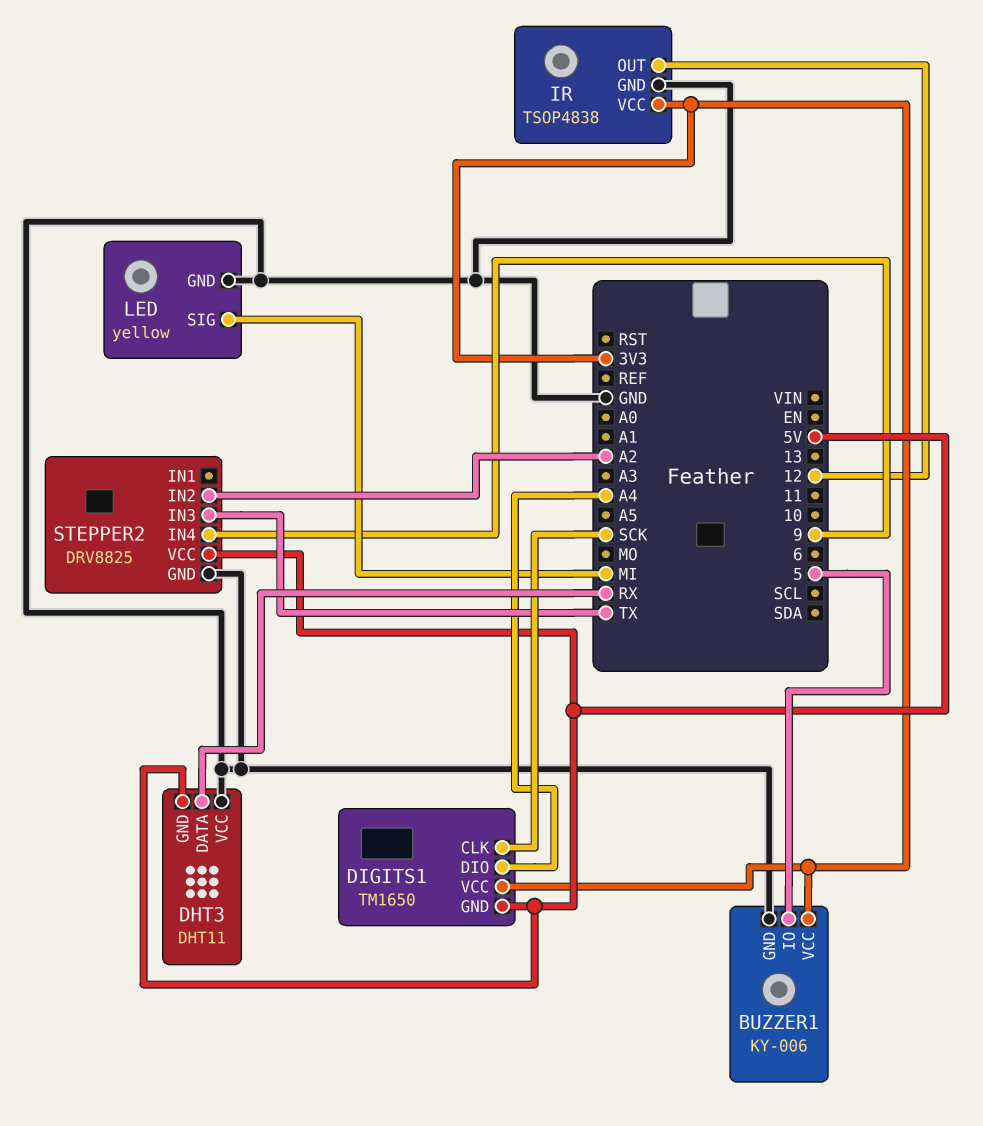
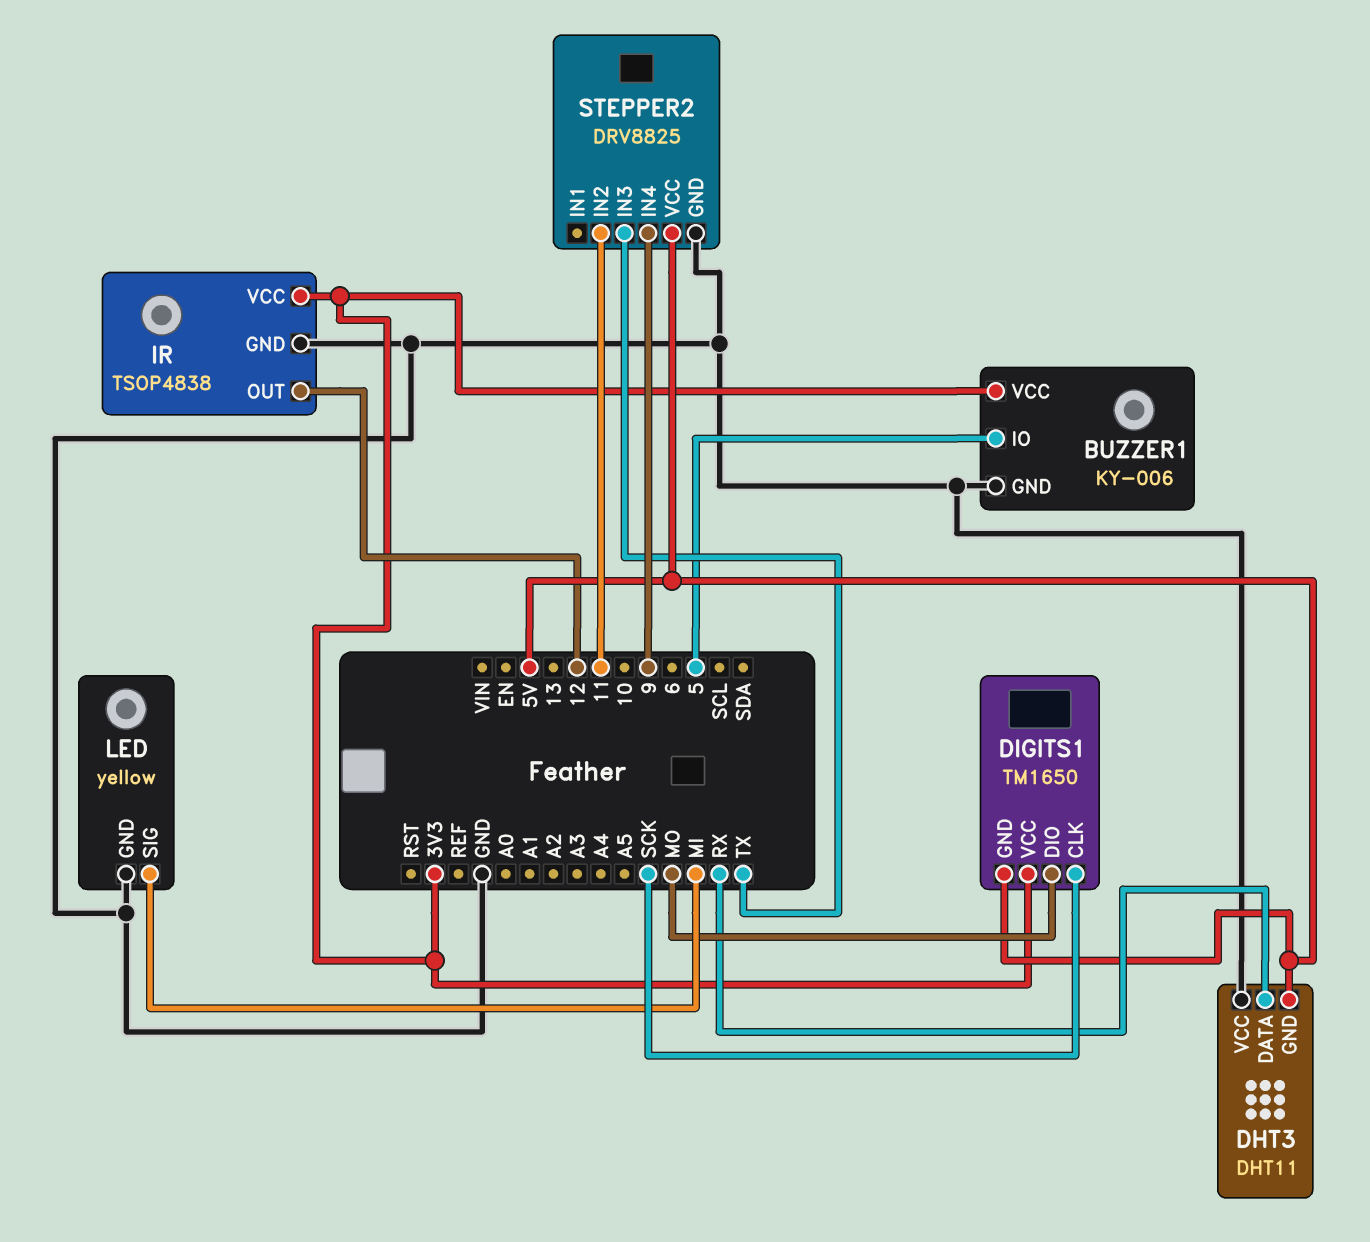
DIGITS1 pin DIO: A4 -> MO
STEPPER2 pin IN2: A2 -> 11

